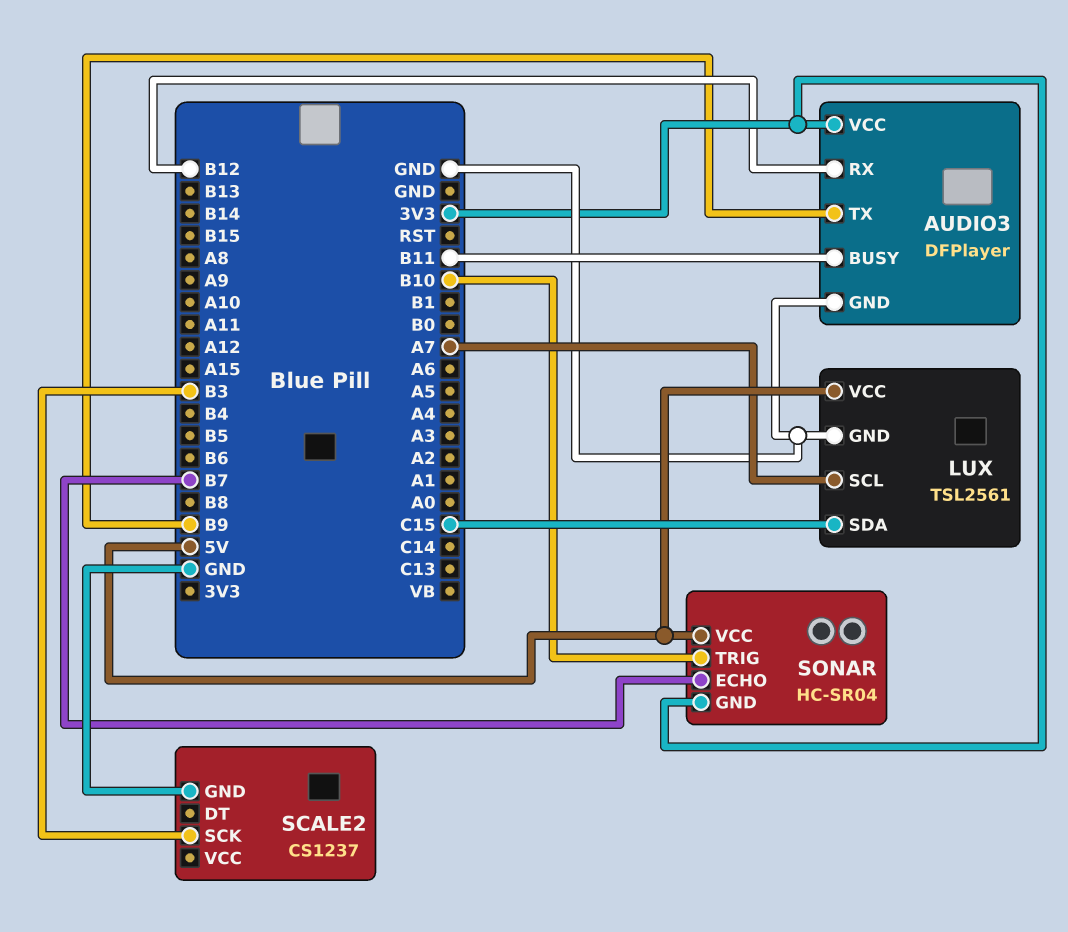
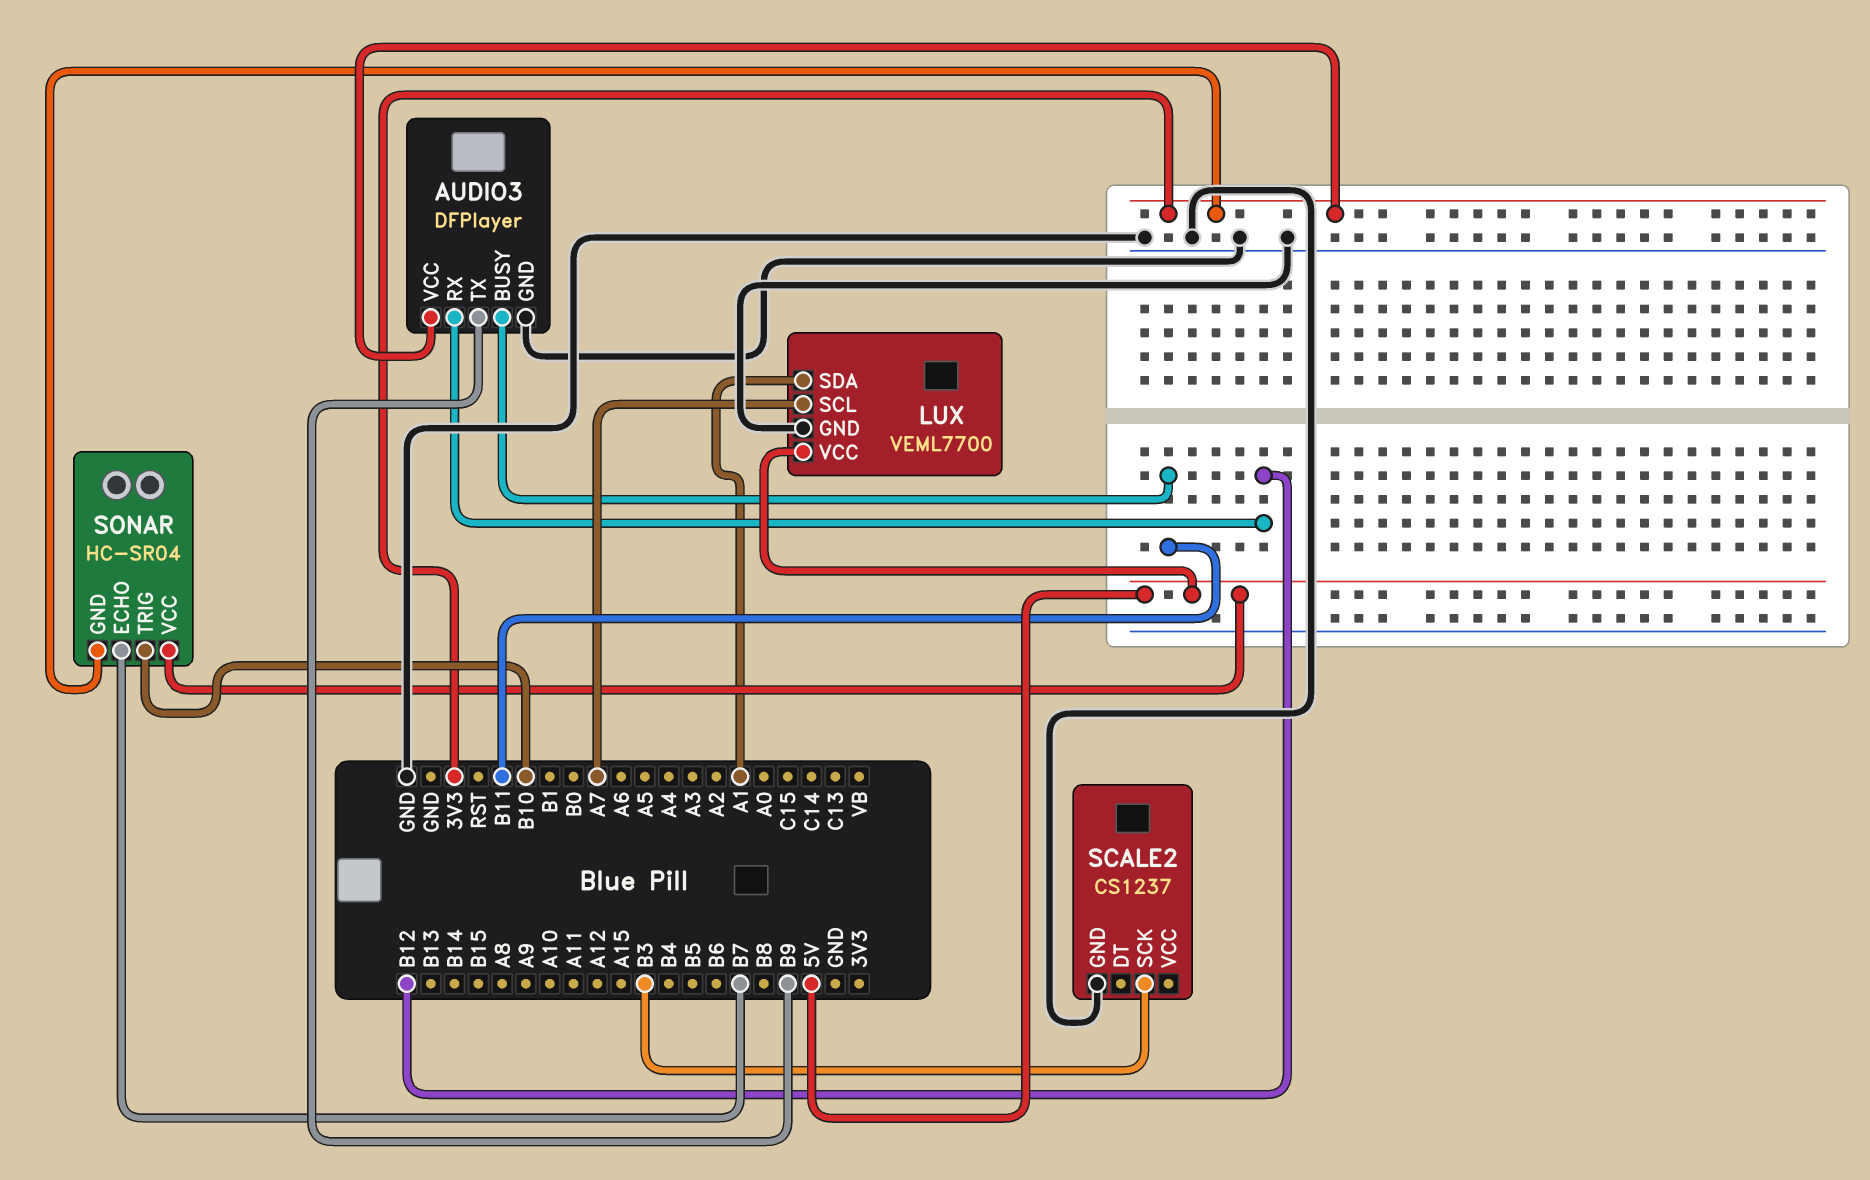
LUX: TSL2561 -> VEML7700
LUX pin SDA: C15 -> A1

